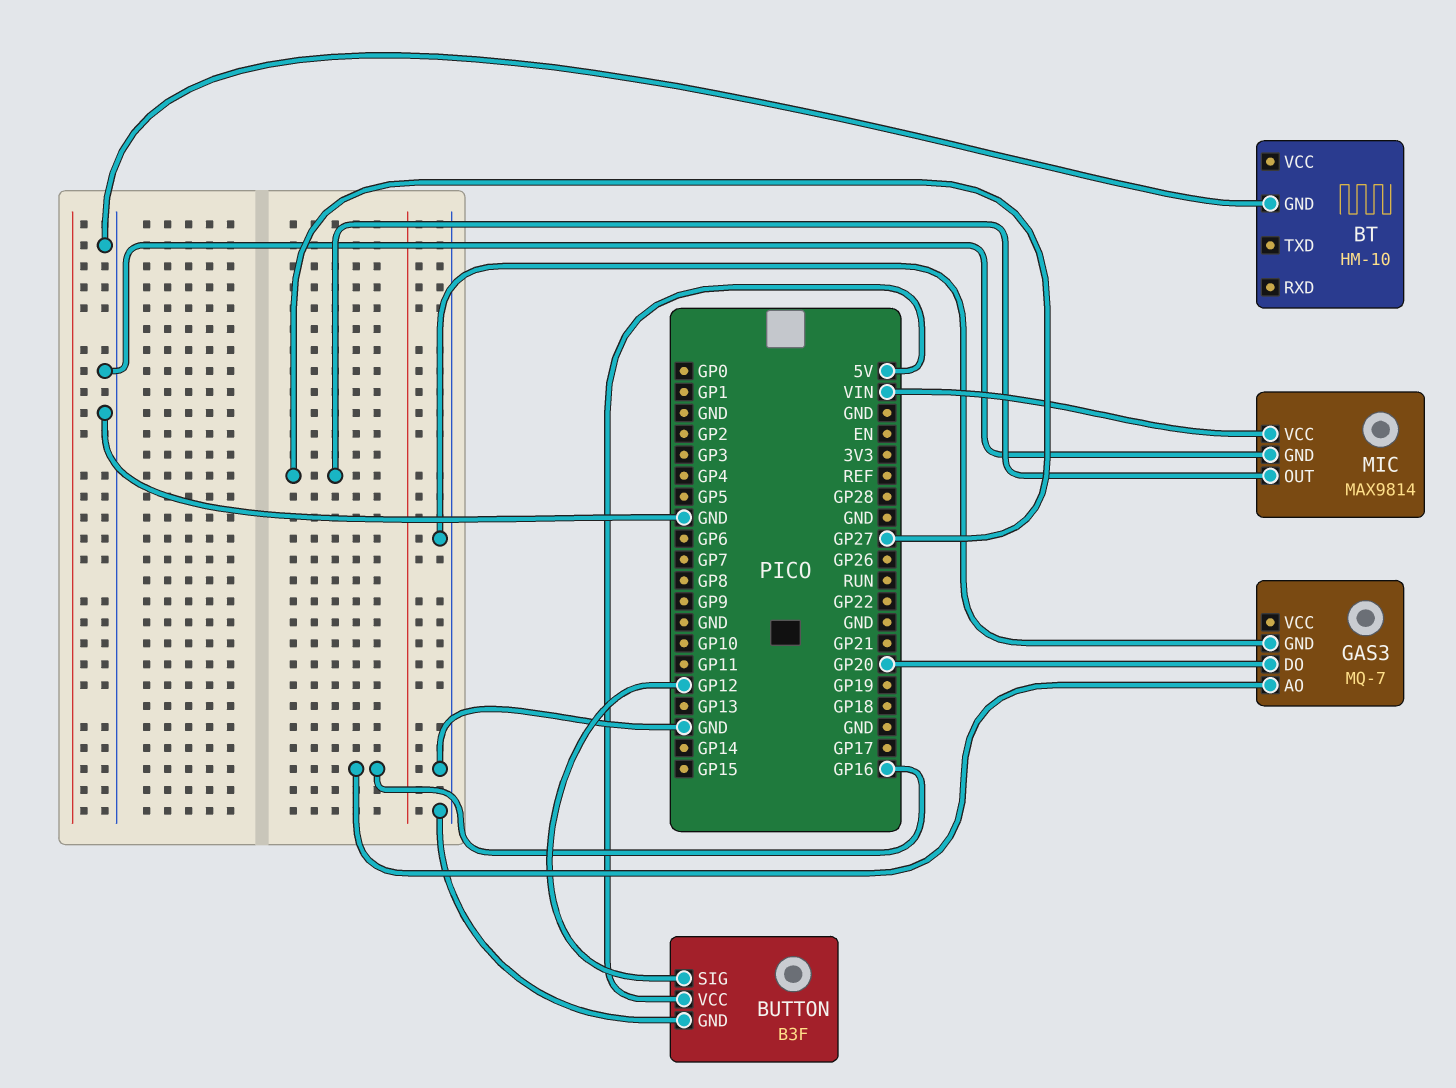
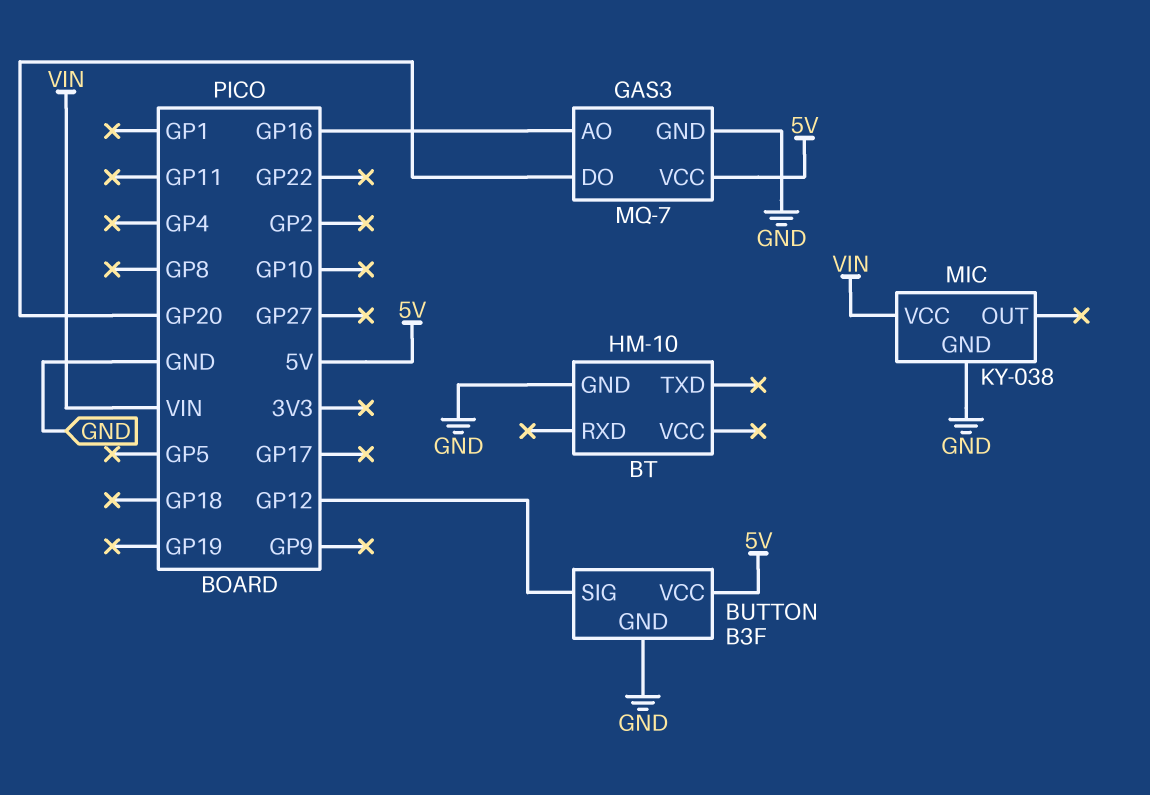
GAS3 pin VCC: none -> 5V
MIC: MAX9814 -> KY-038
MIC pin OUT: GP27 -> none

